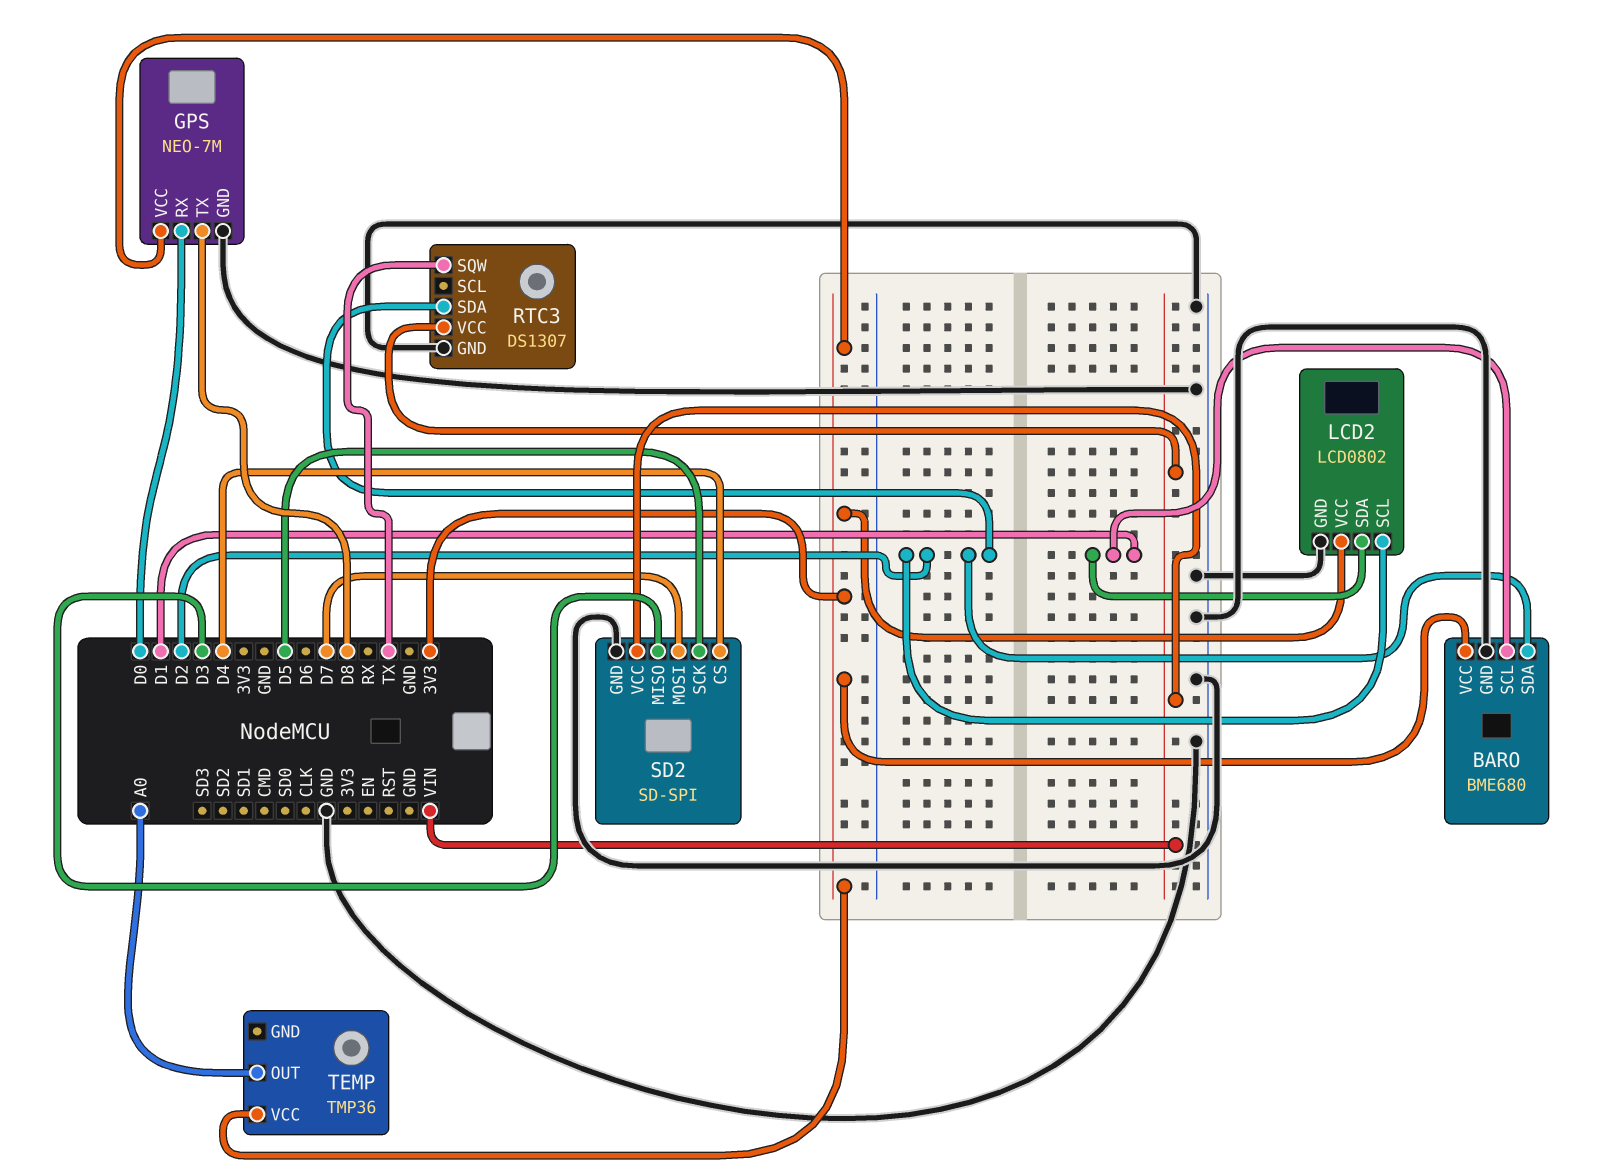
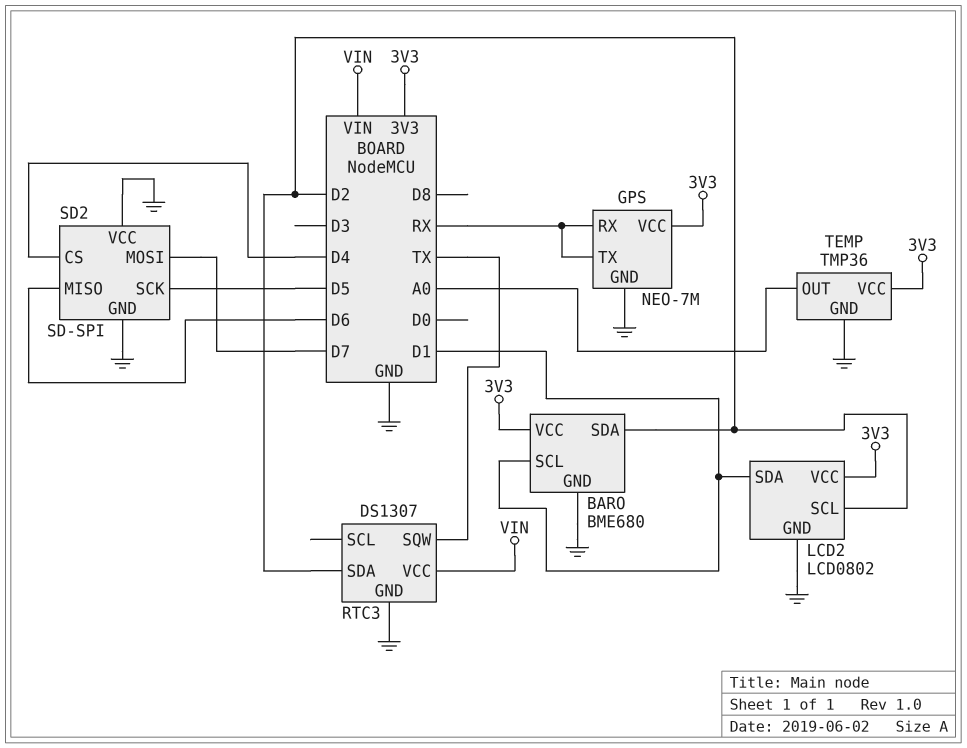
GPS pin RX: D0 -> RX
GPS pin TX: D8 -> RX
SD2 pin MISO: D3 -> D6
SD2 pin VCC: VIN -> GND
TEMP pin GND: none -> GND

